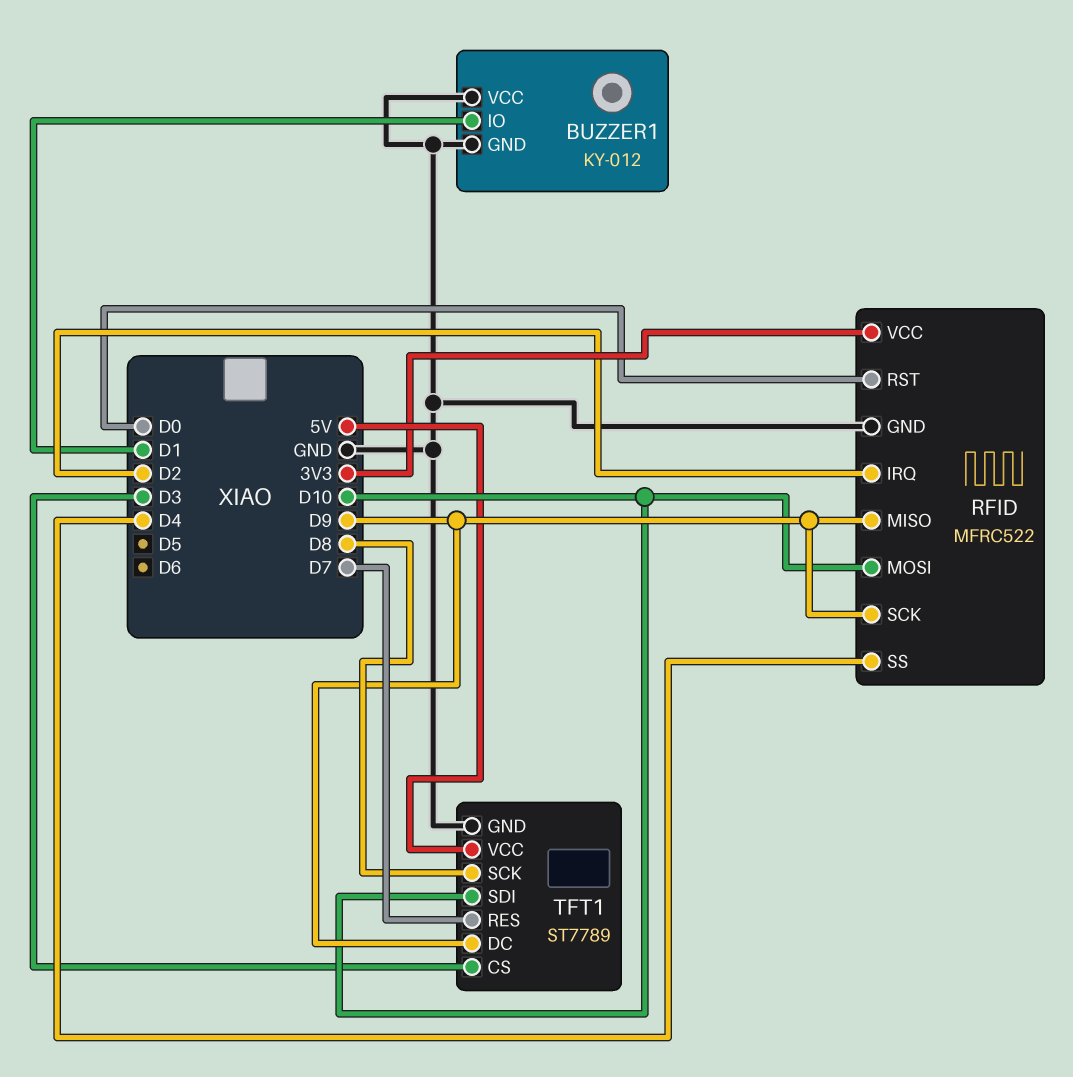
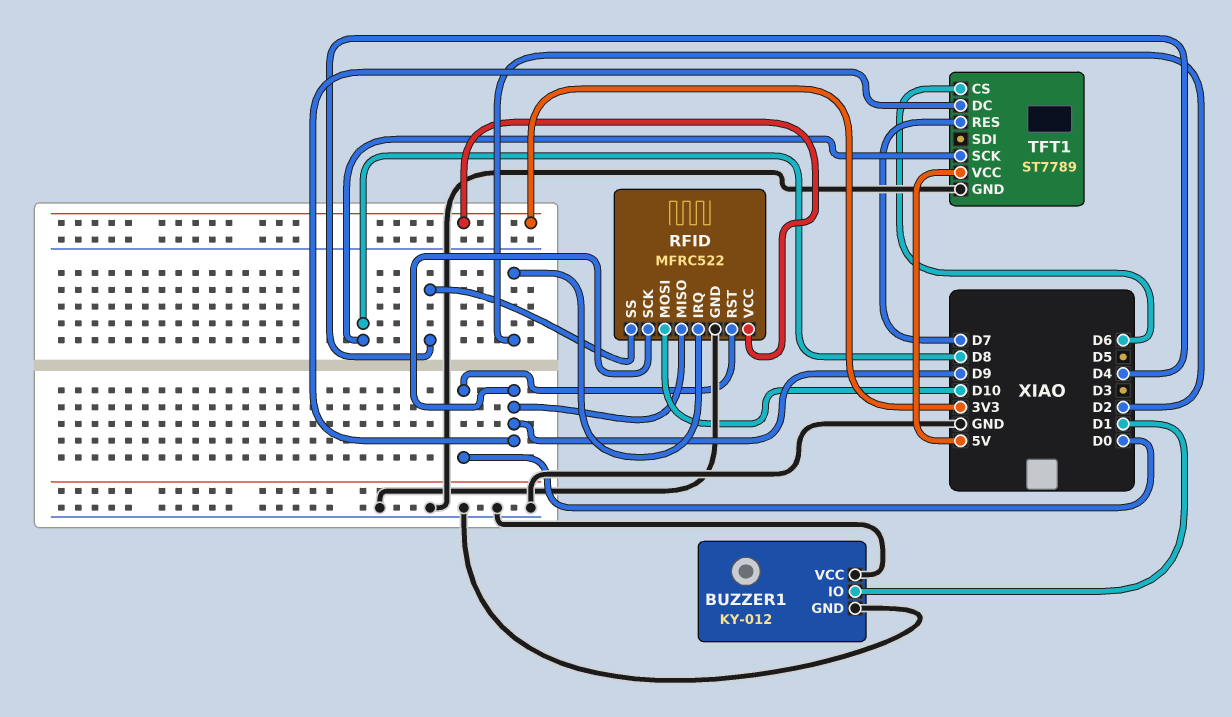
TFT1 pin CS: D3 -> D6
TFT1 pin SDI: D10 -> none

